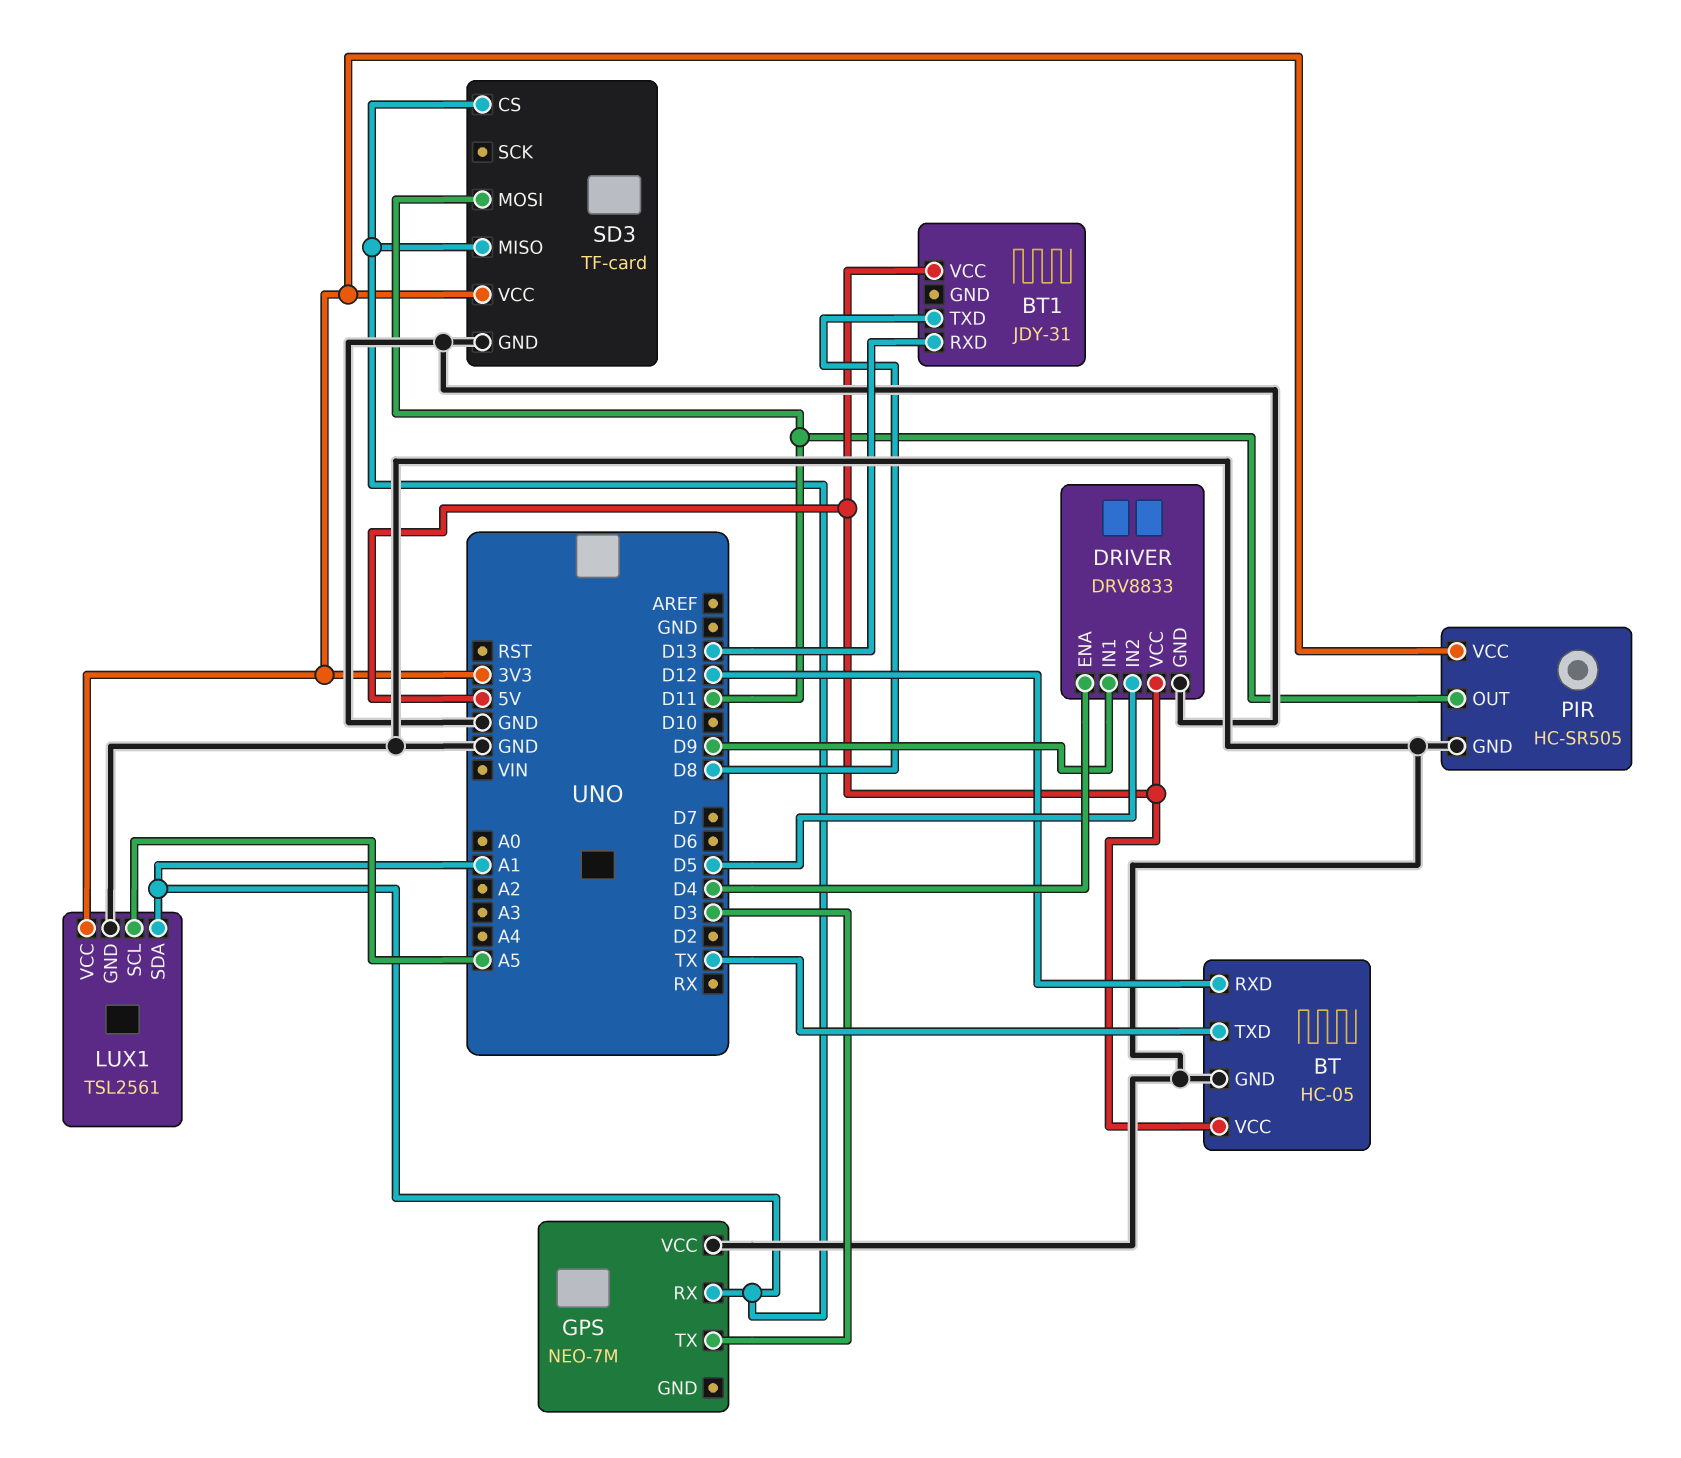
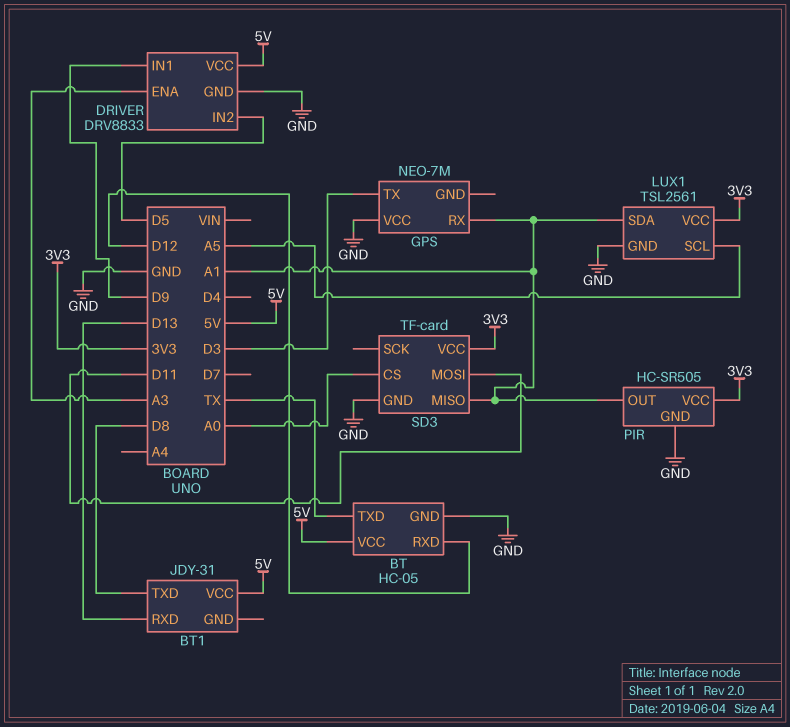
DRIVER pin ENA: D4 -> A3
PIR pin OUT: D11 -> A1
SD3 pin CS: A1 -> A0

